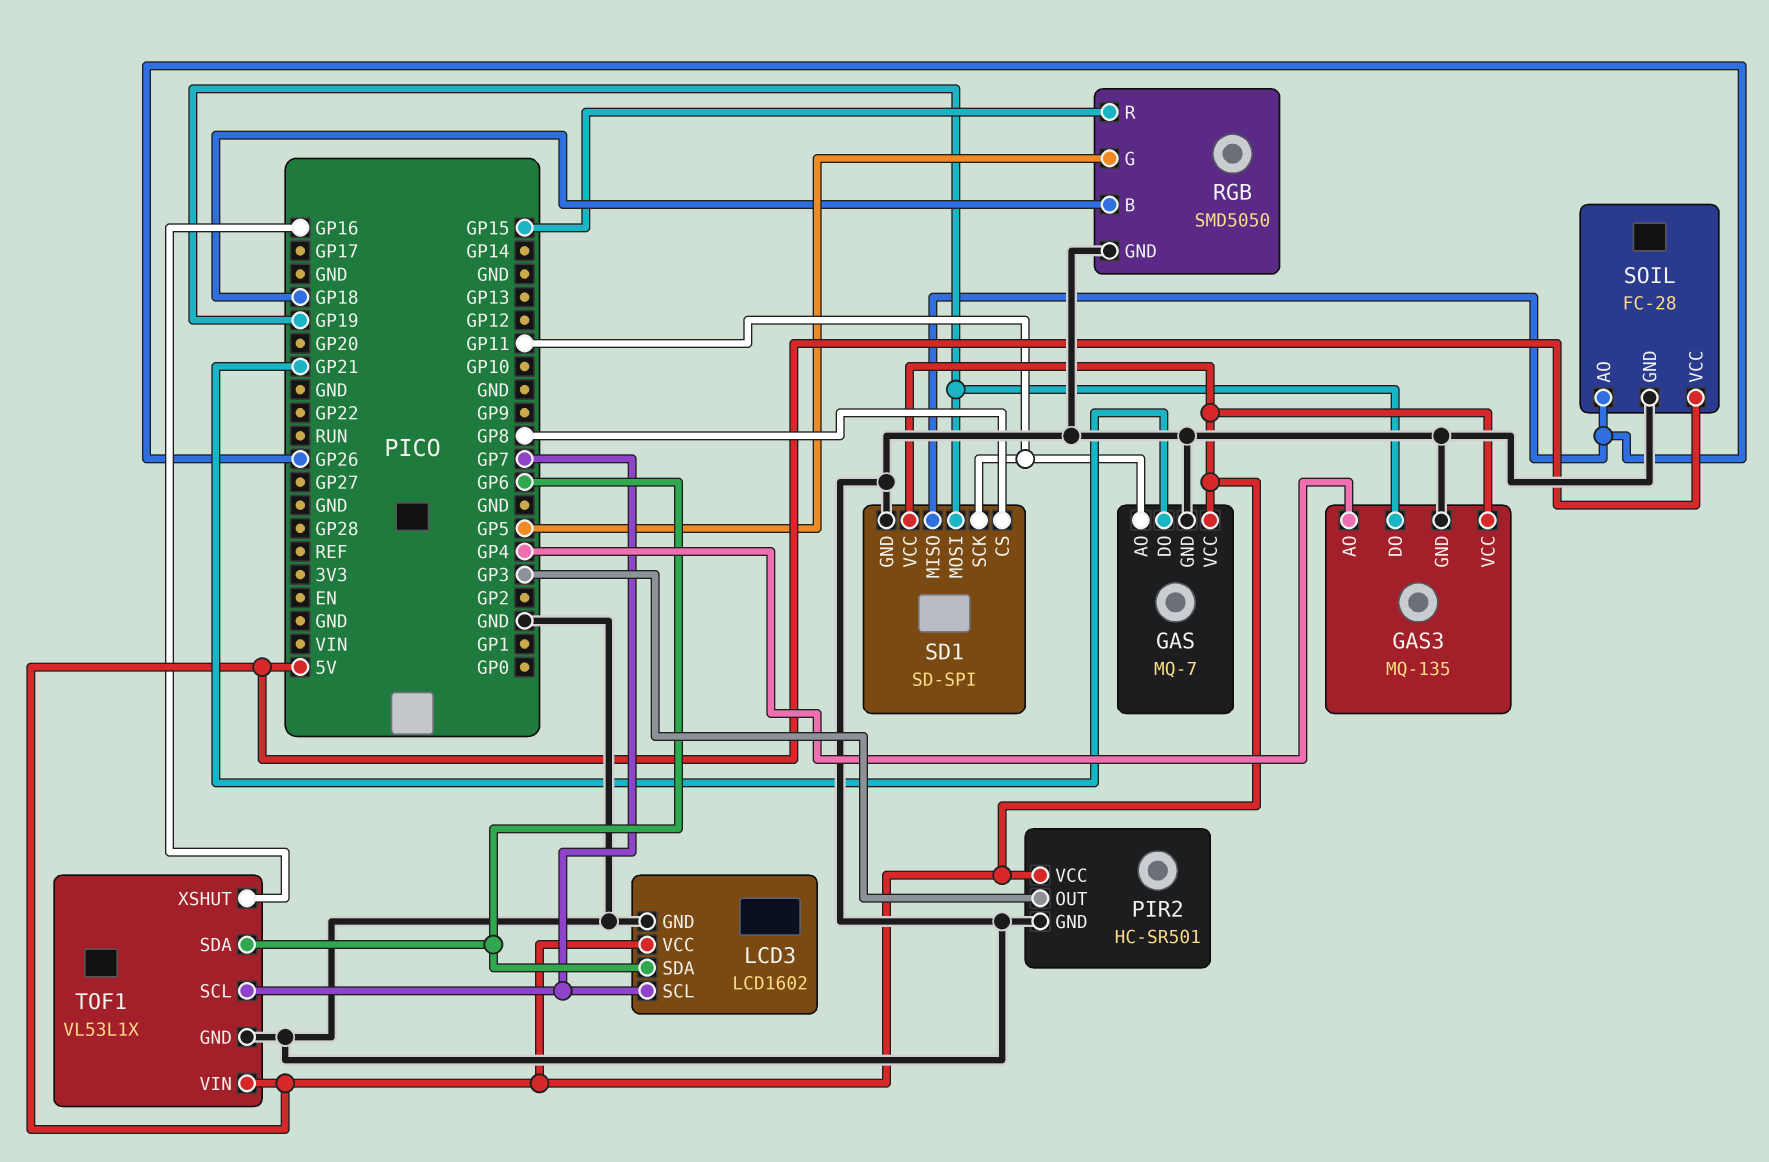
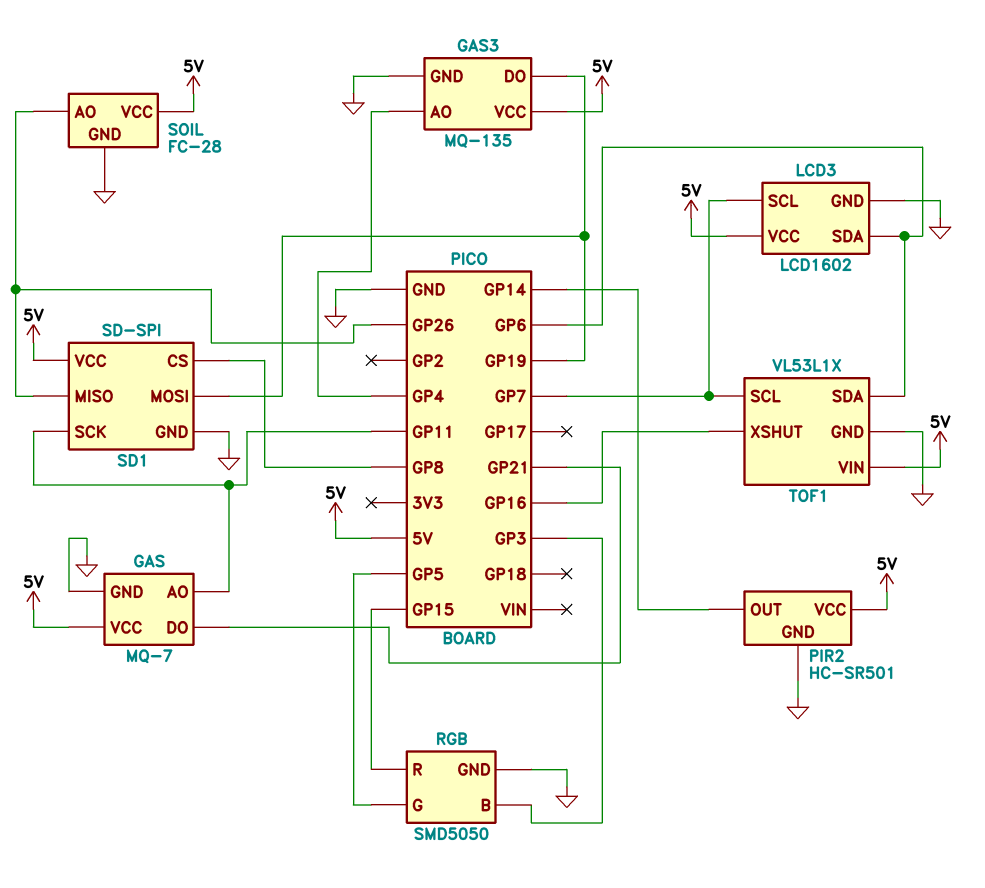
PIR2 pin OUT: GP3 -> GP14
RGB pin B: GP18 -> GP3

